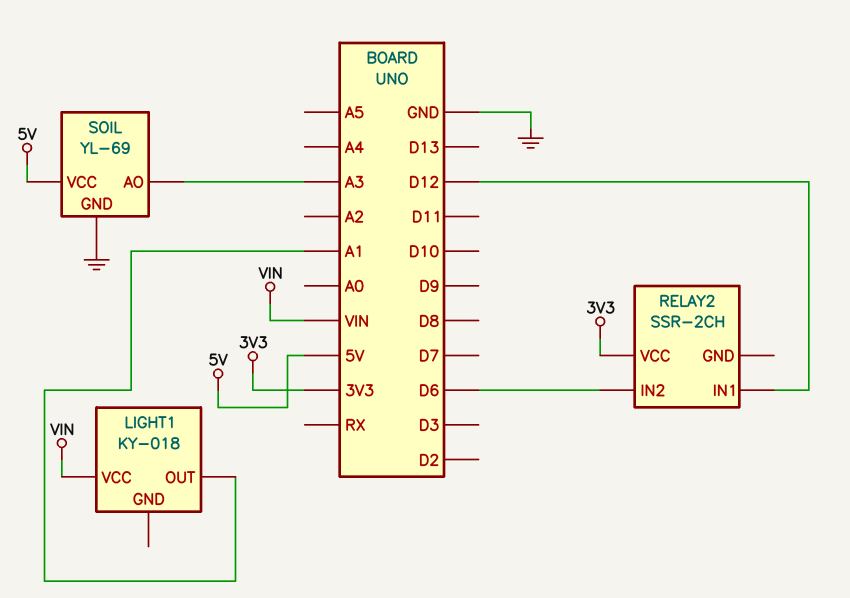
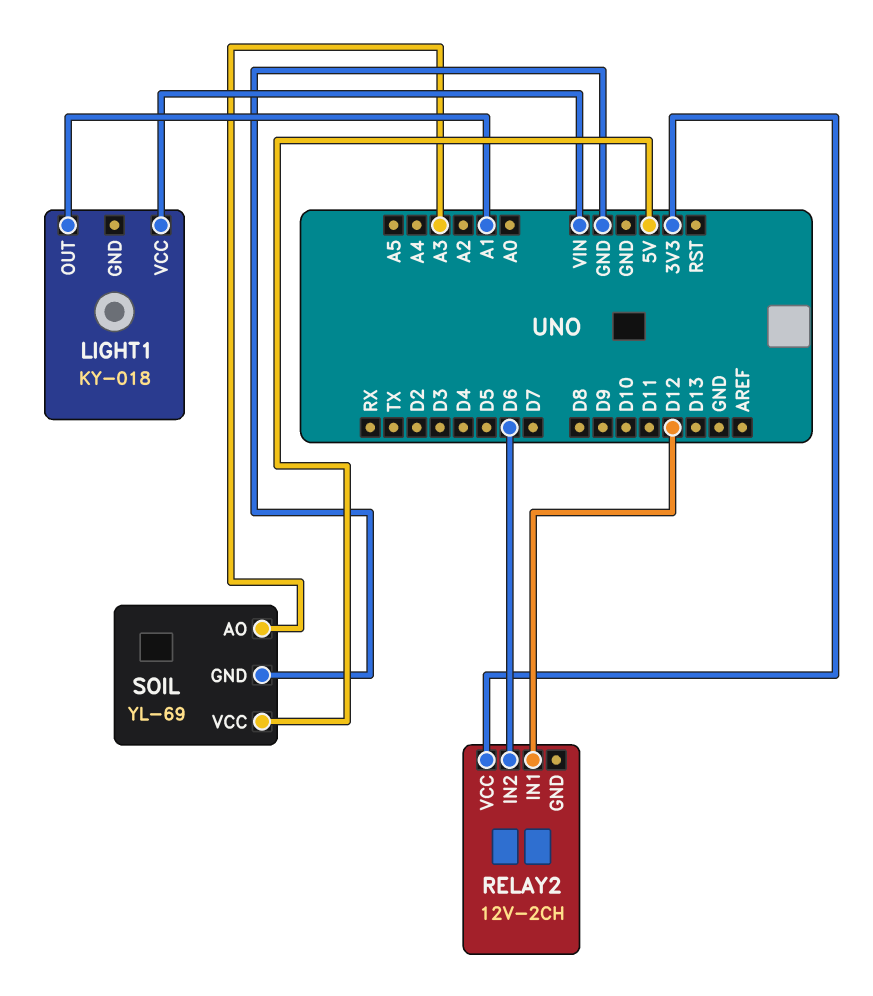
RELAY2: SSR-2CH -> 12V-2CH

